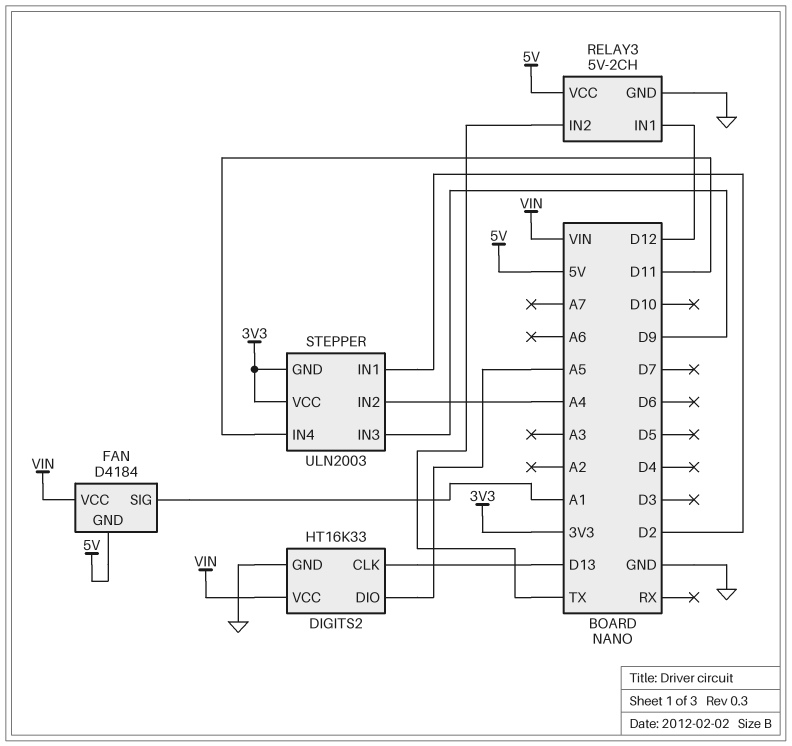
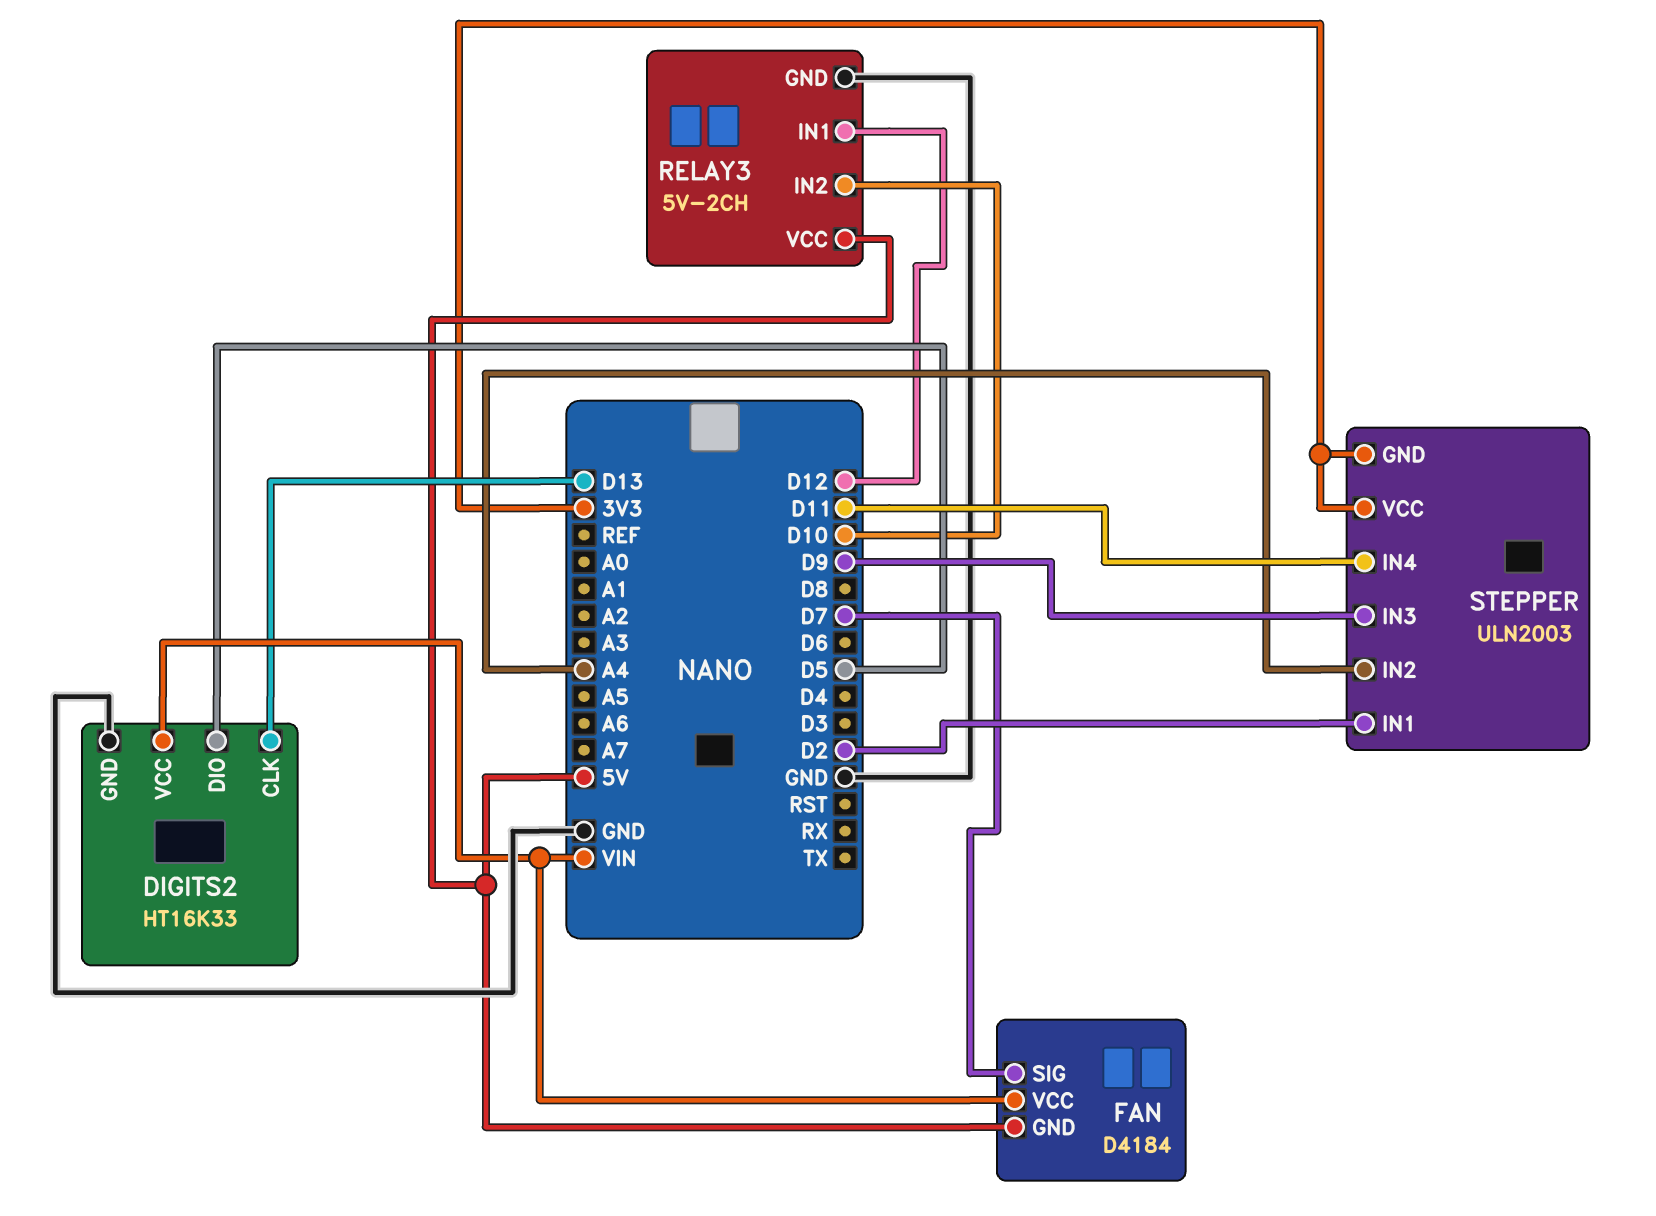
DIGITS2 pin DIO: A5 -> D5
FAN pin SIG: A1 -> D7
RELAY3 pin IN2: TX -> D10

